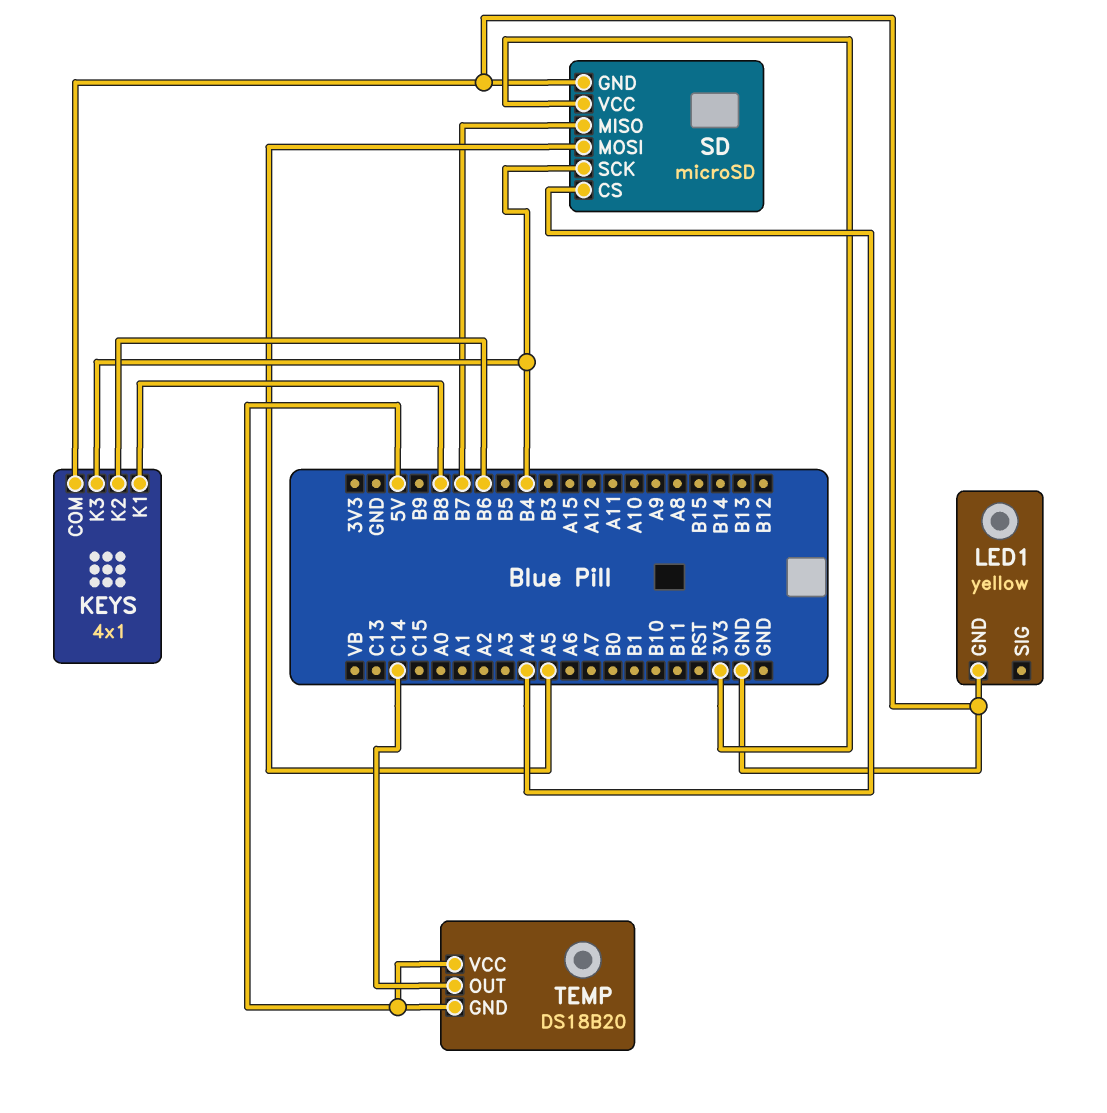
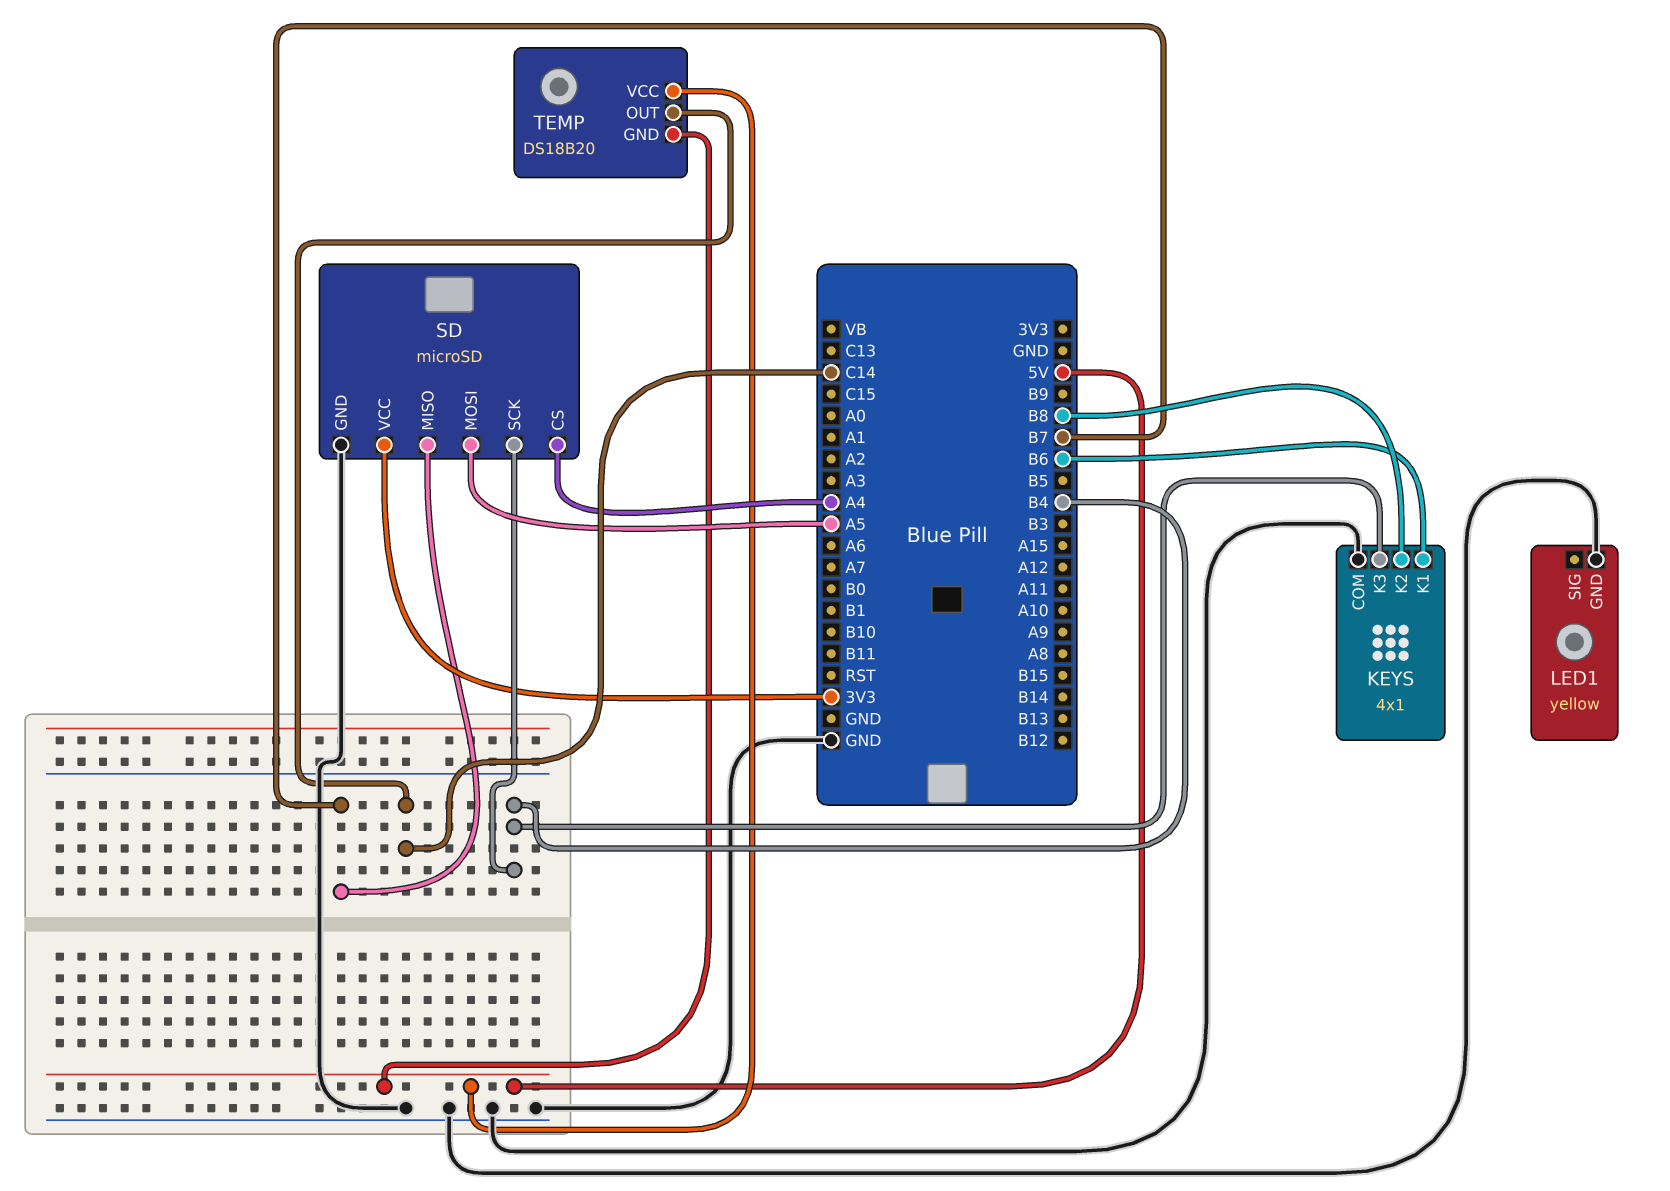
KEYS pin K1: B8 -> B6
KEYS pin K2: B6 -> B8

